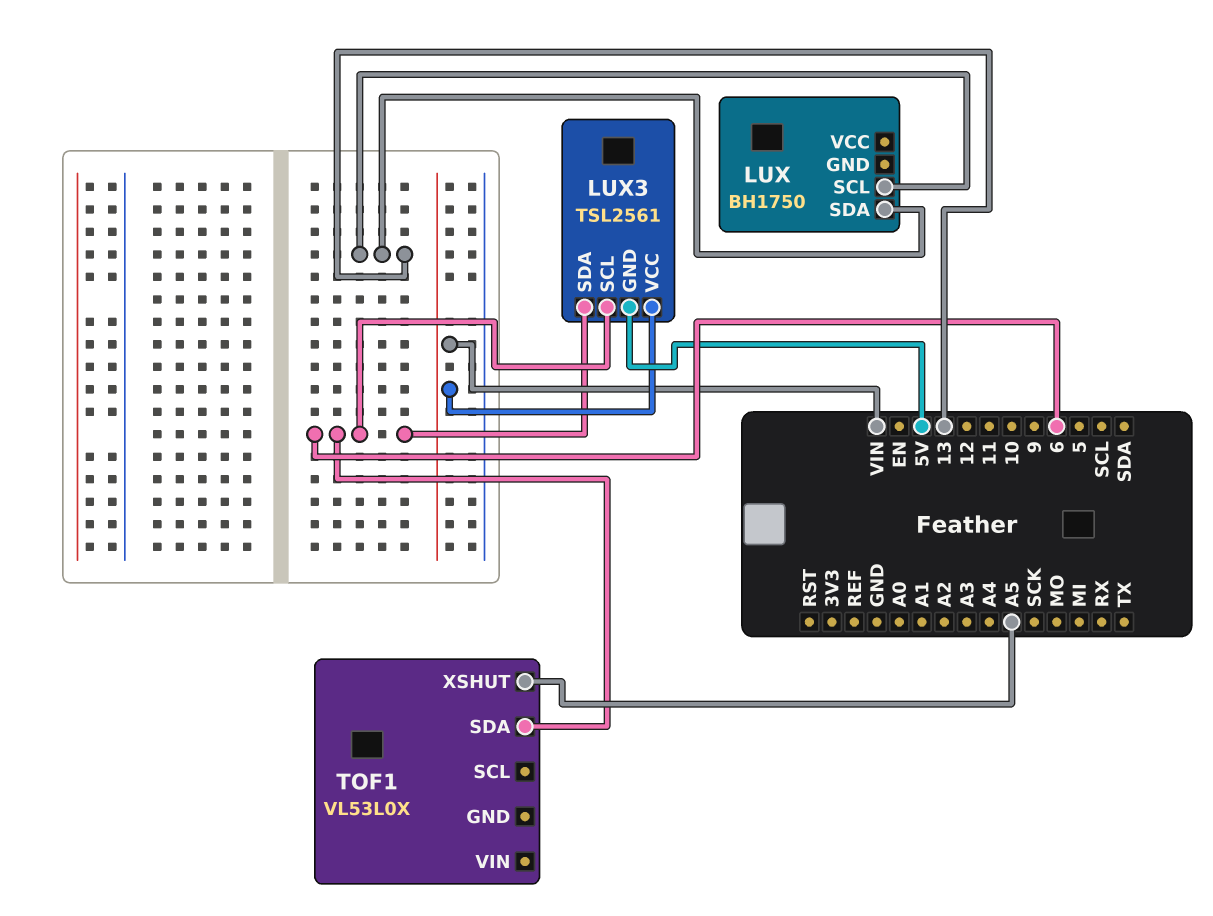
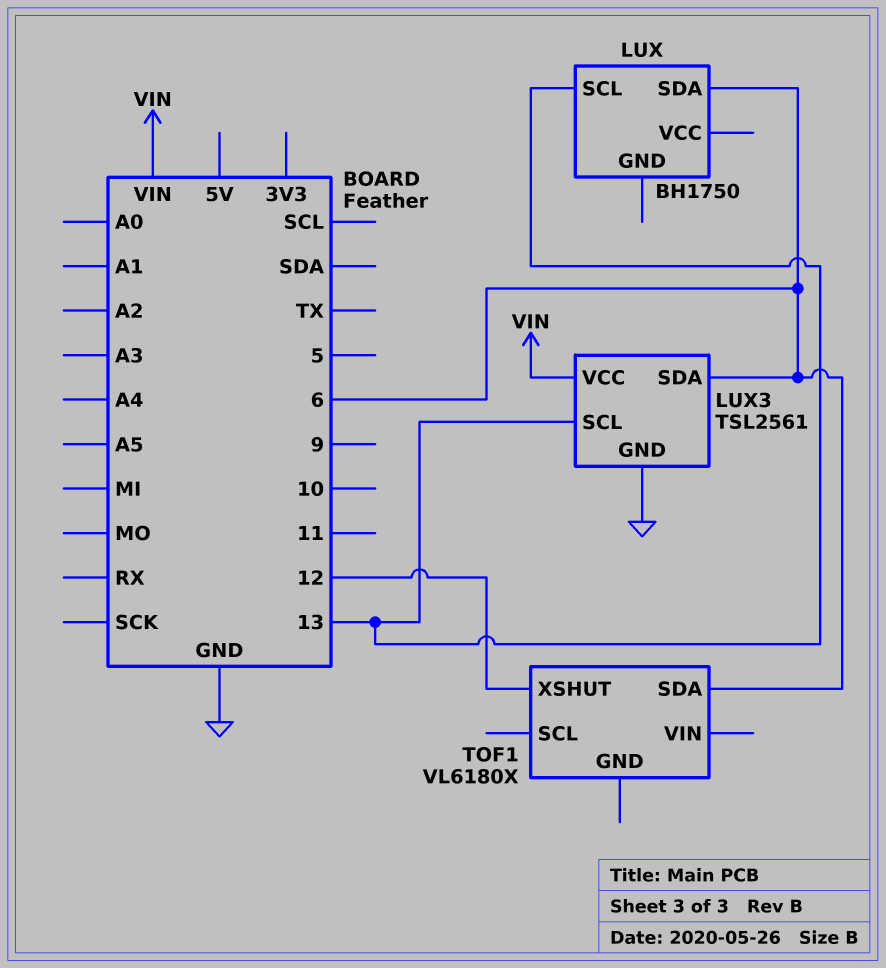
LUX pin SDA: 13 -> 6
LUX3 pin GND: 5V -> GND
LUX3 pin SCL: 6 -> 13
TOF1: VL53L0X -> VL6180X
TOF1 pin XSHUT: A5 -> 12

